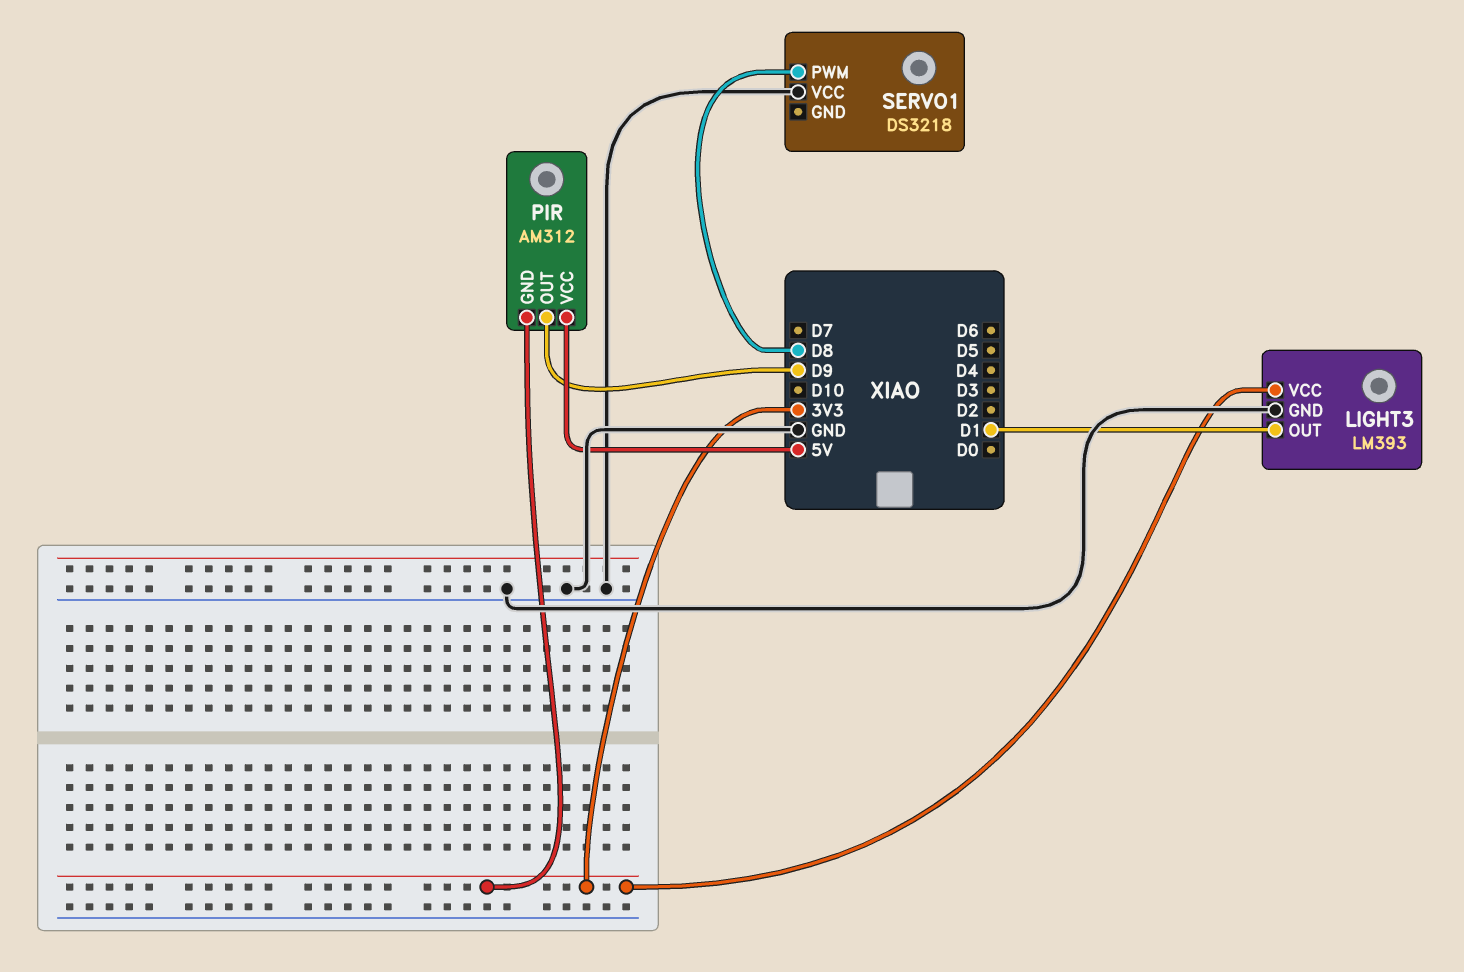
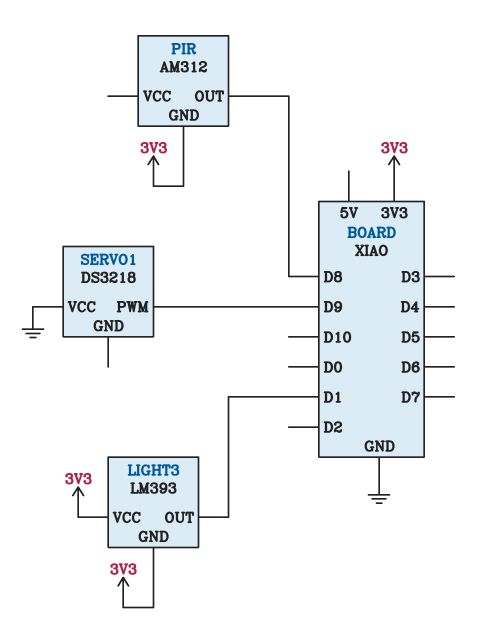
LIGHT3 pin GND: GND -> 3V3
PIR pin OUT: D9 -> D8
PIR pin VCC: 5V -> none
SERVO1 pin PWM: D8 -> D9

